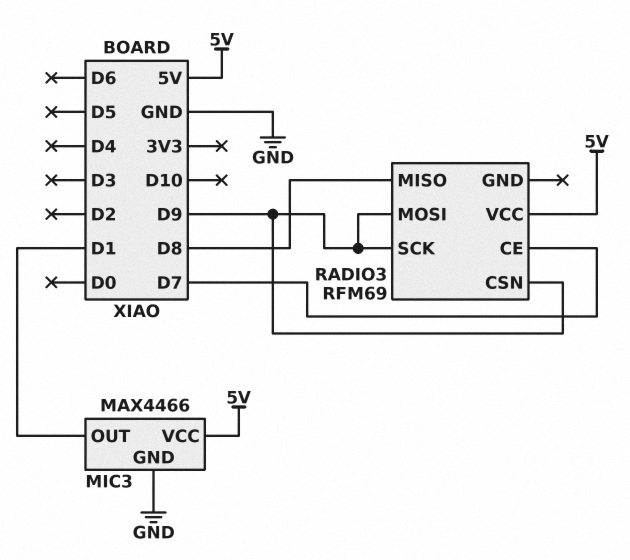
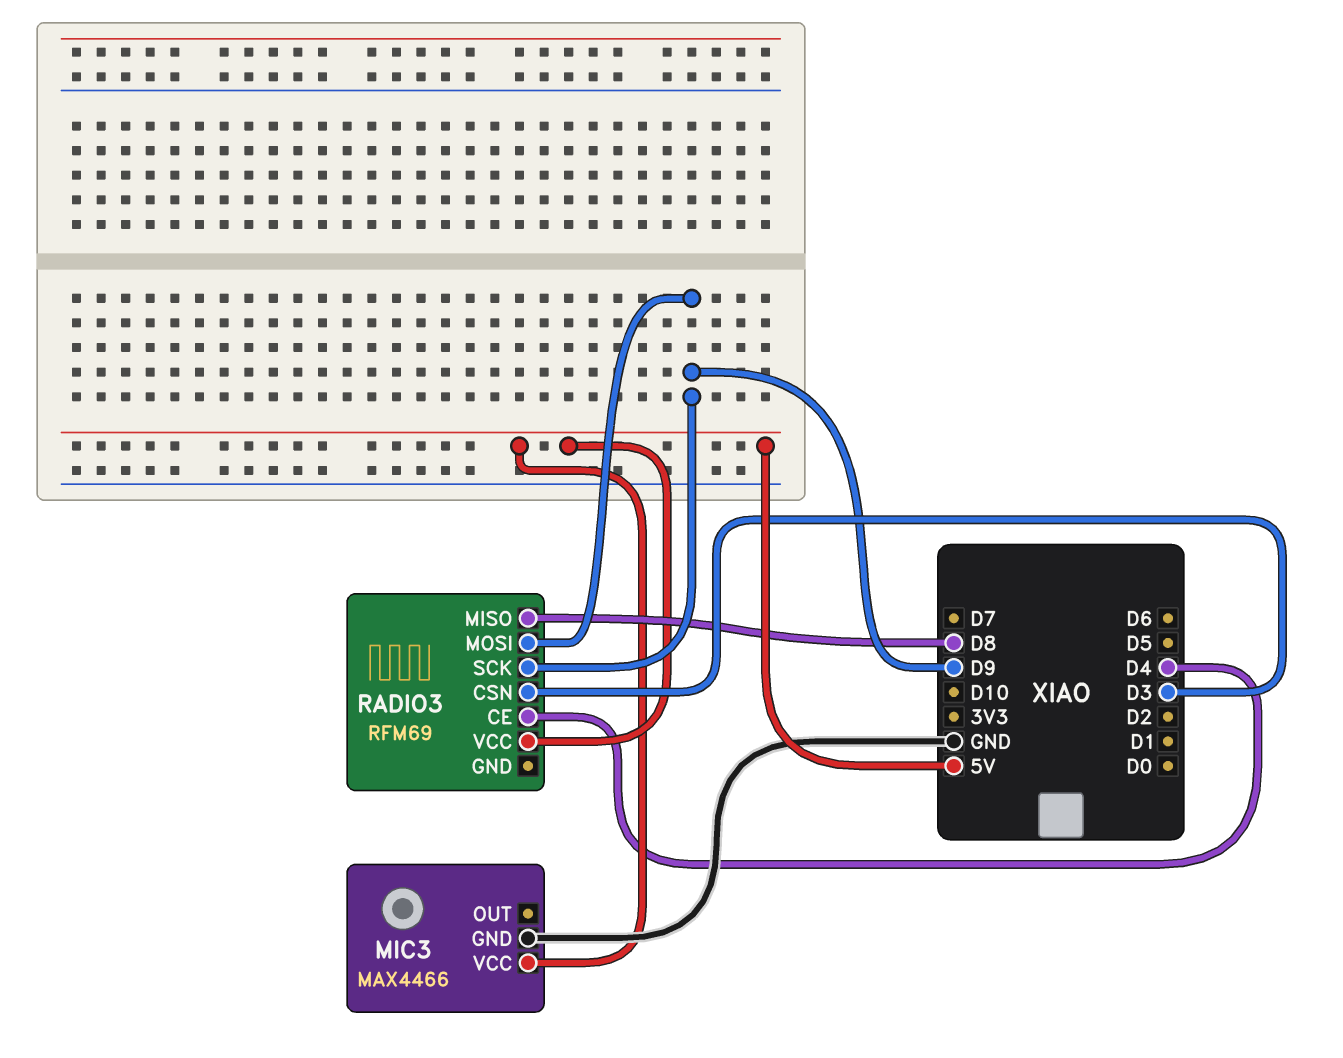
MIC3 pin OUT: D1 -> none
RADIO3 pin CE: D7 -> D4
RADIO3 pin CSN: D9 -> D3

